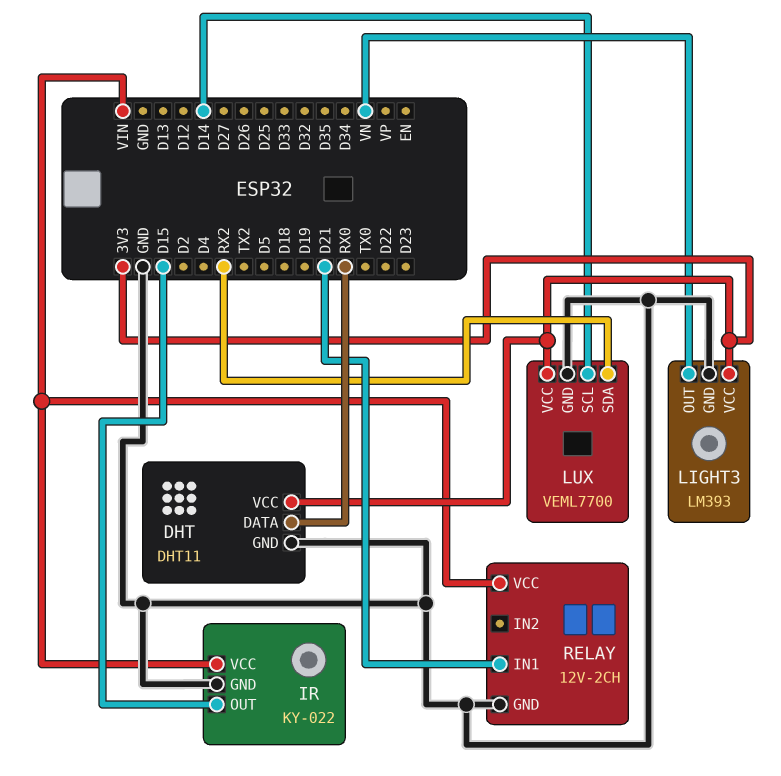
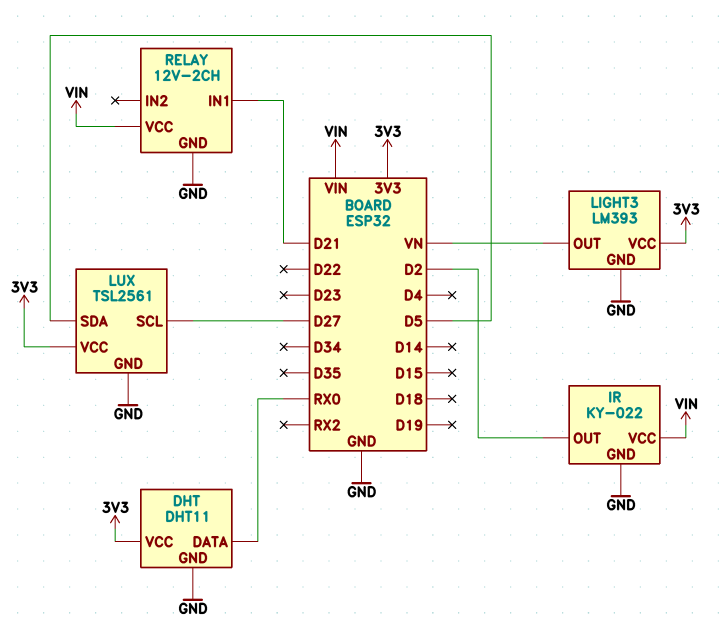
IR pin OUT: D15 -> D2
LUX: VEML7700 -> TSL2561
LUX pin SCL: D14 -> D27
LUX pin SDA: RX2 -> D5

